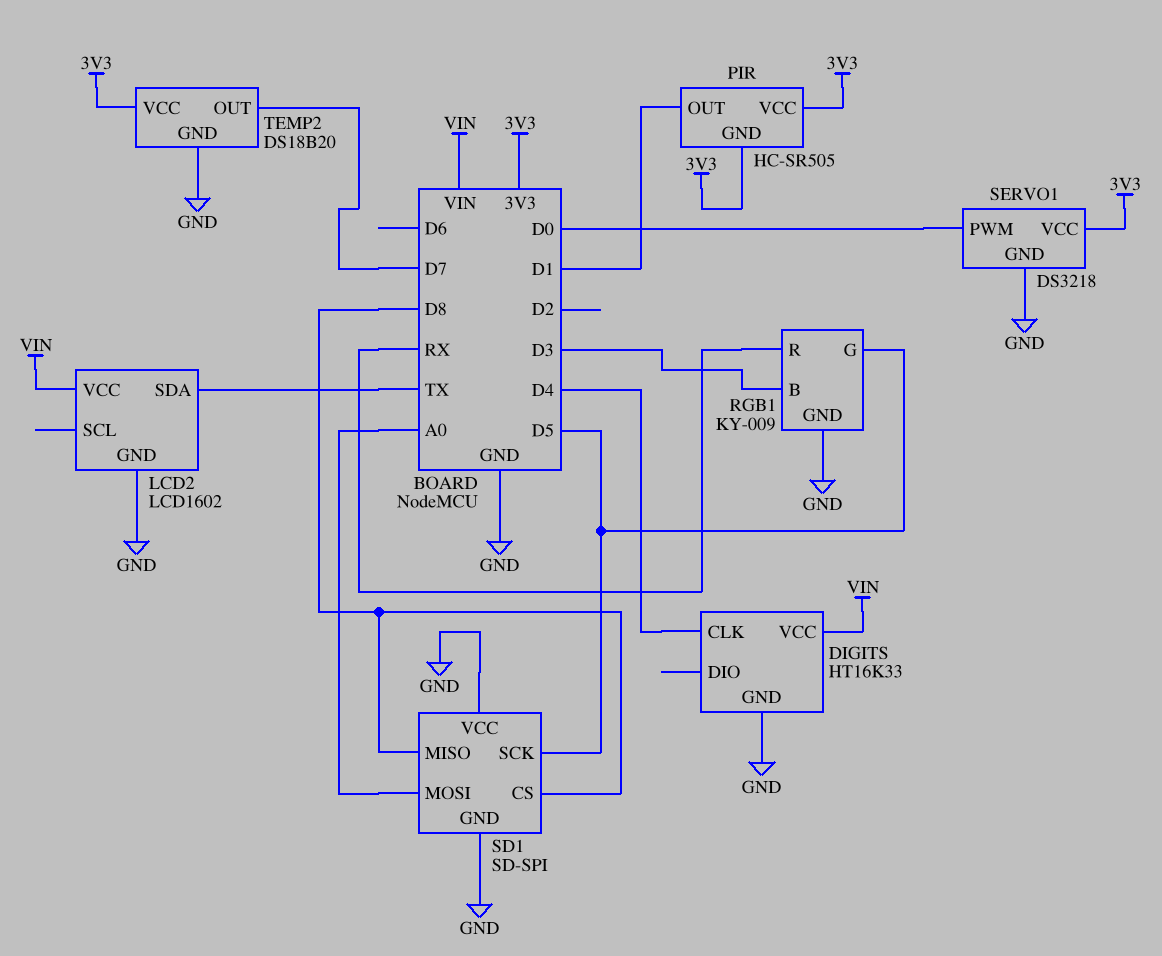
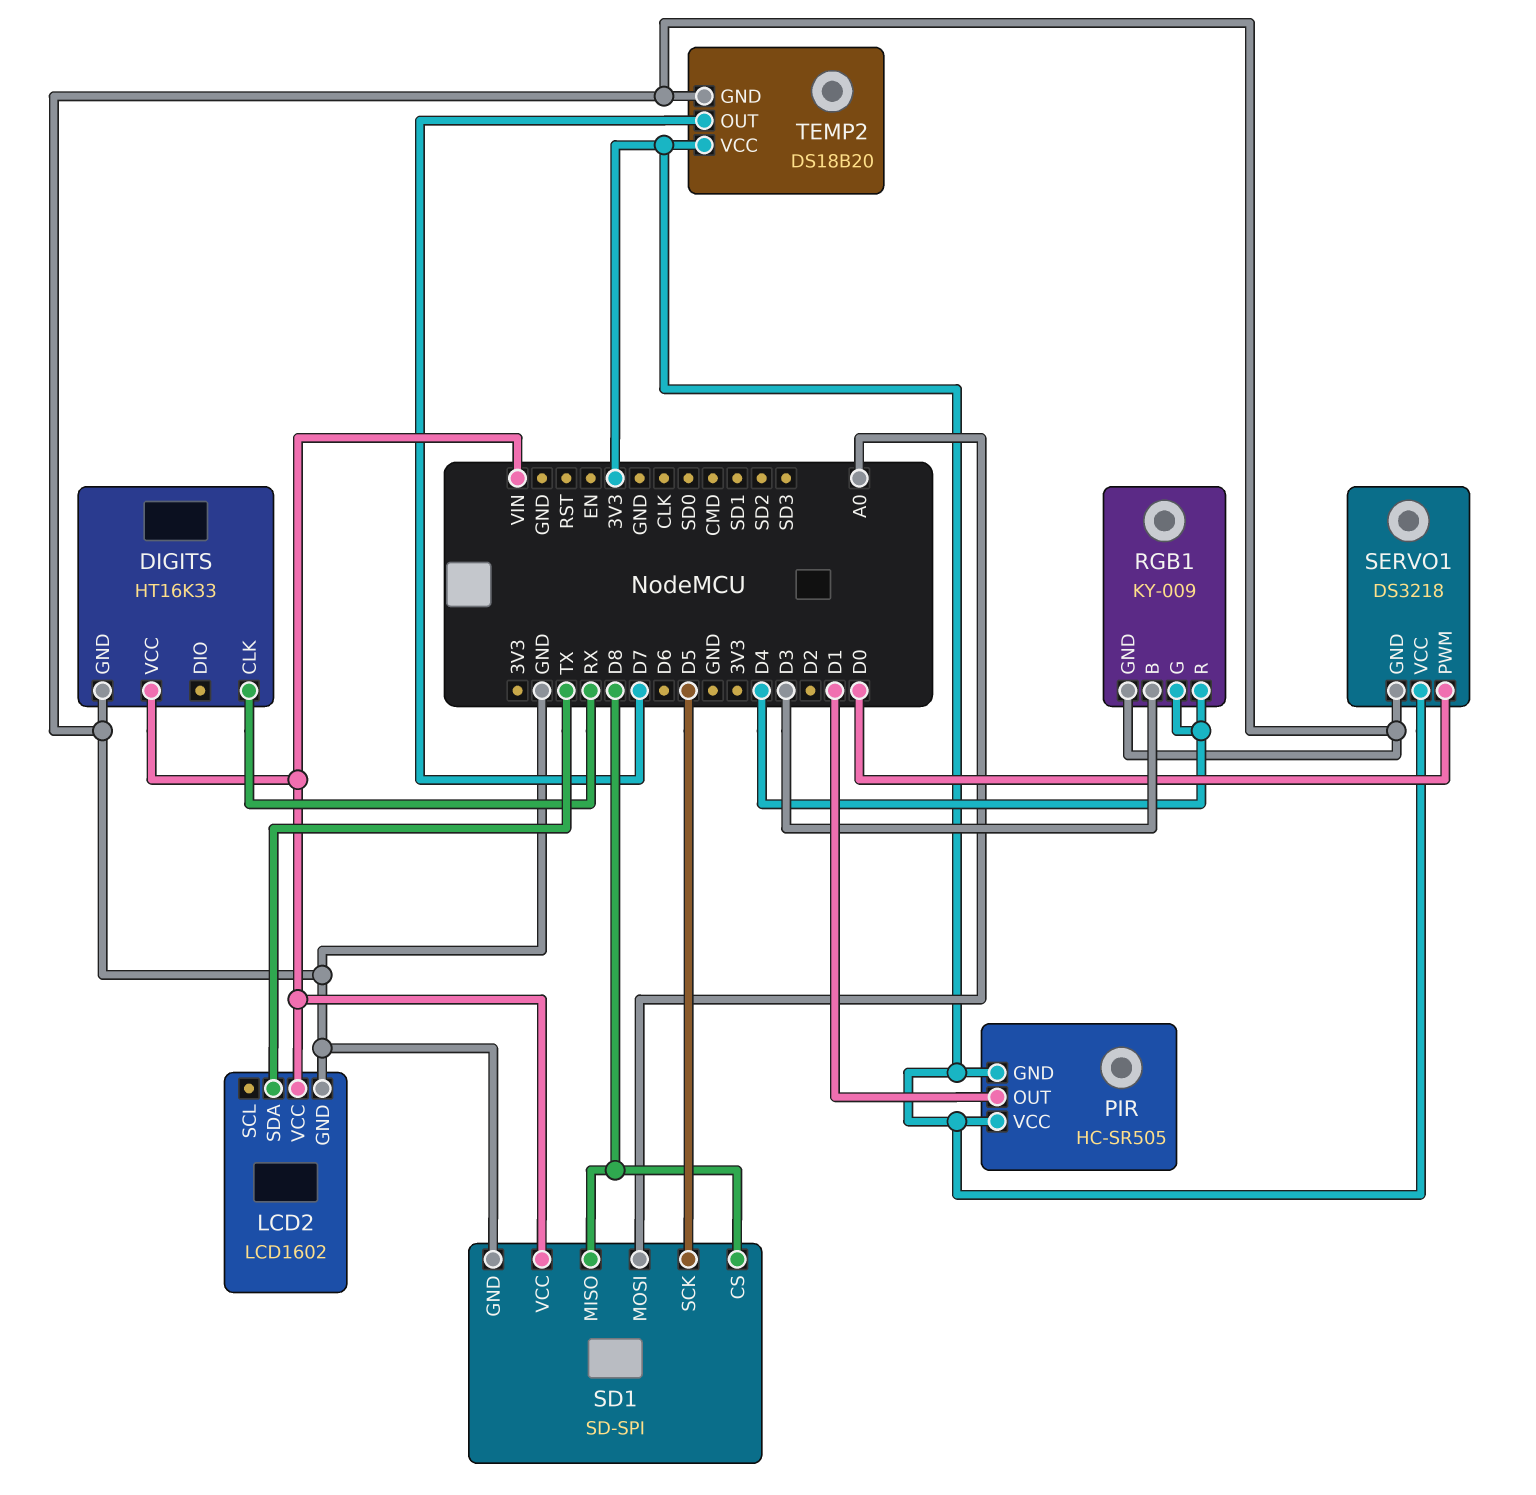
DIGITS pin CLK: D4 -> RX
RGB1 pin G: D5 -> D4
RGB1 pin R: RX -> D4
SD1 pin VCC: GND -> VIN

